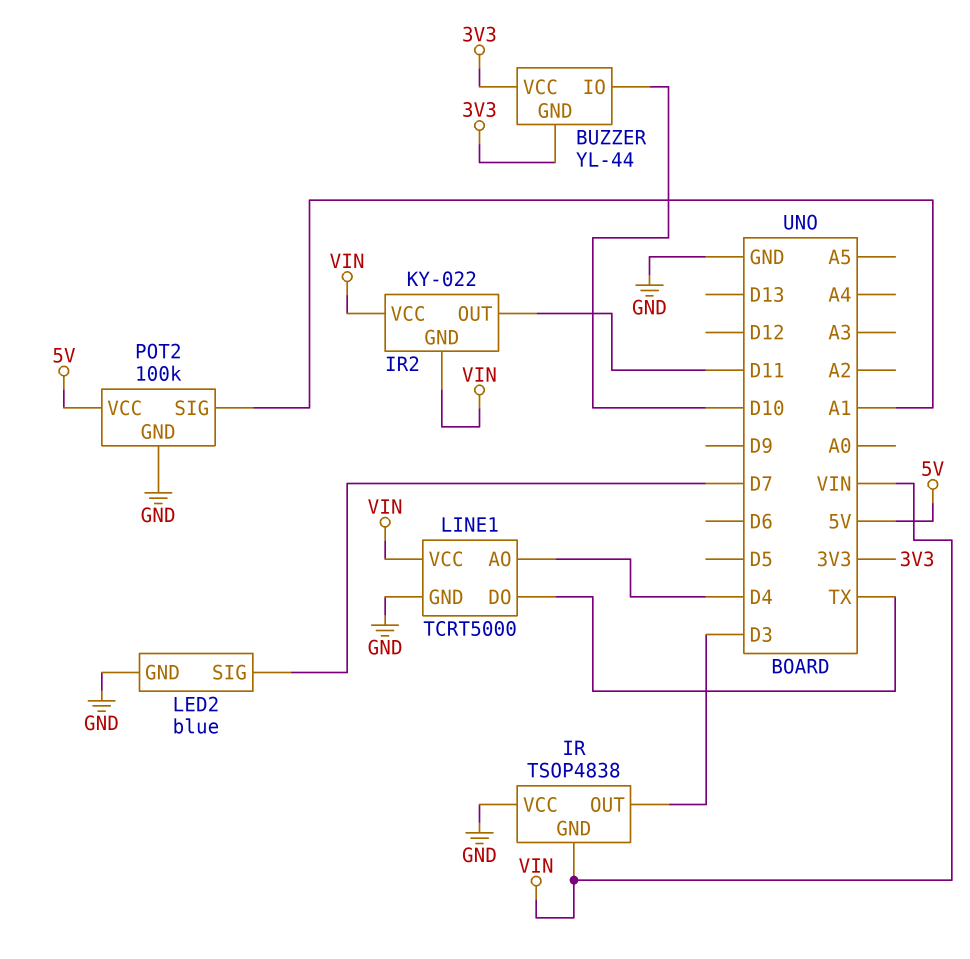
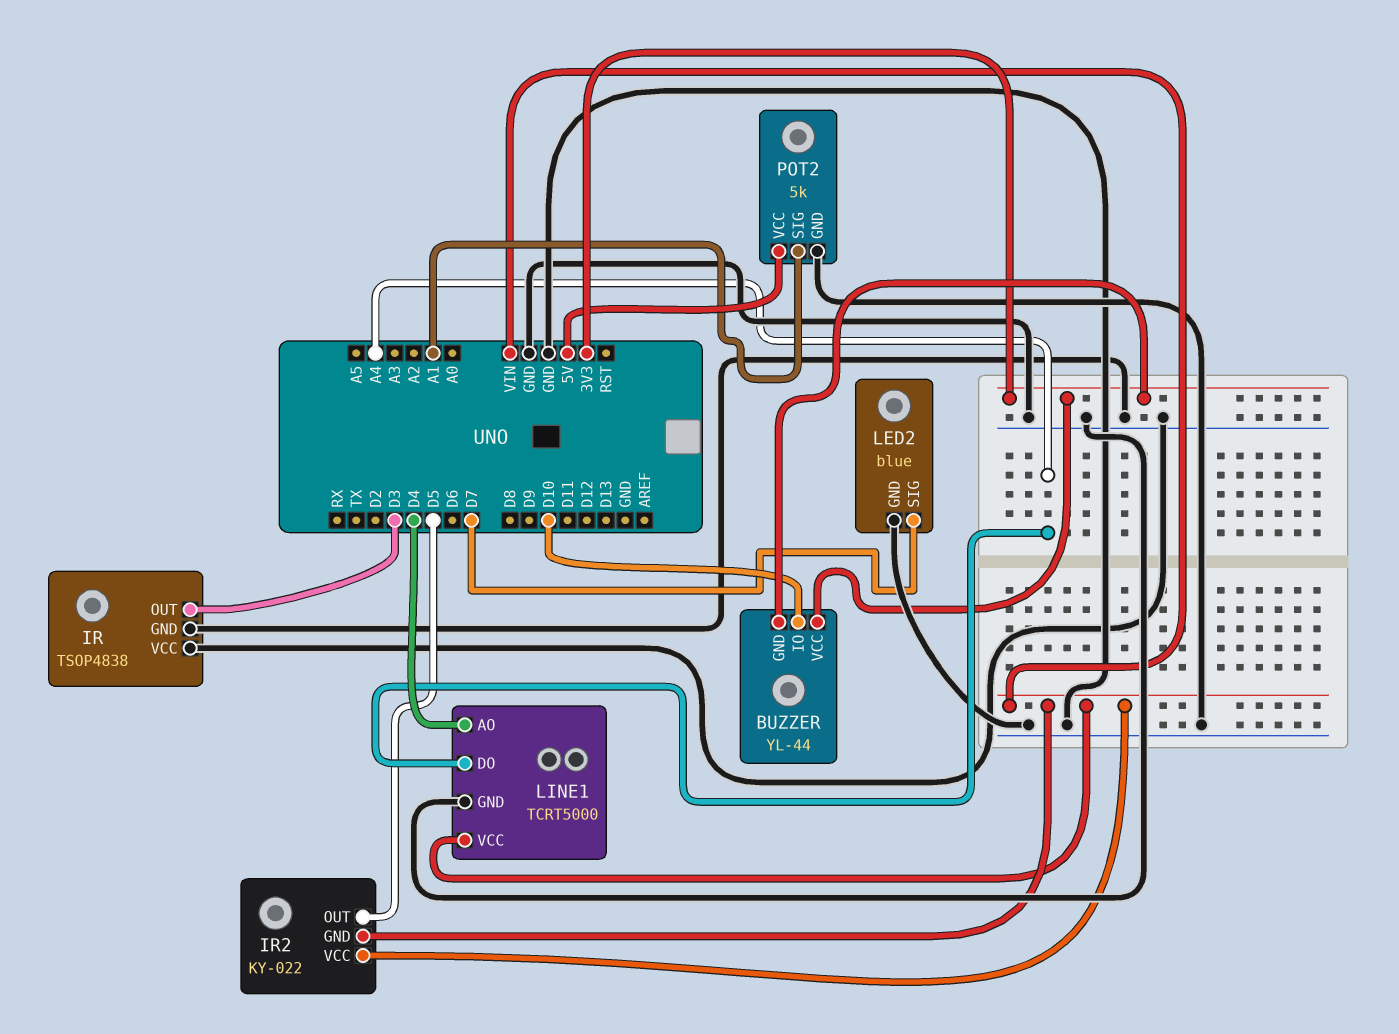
IR pin GND: VIN -> GND
IR2 pin OUT: D11 -> D5
LINE1 pin DO: TX -> A4
POT2: 100k -> 5k

